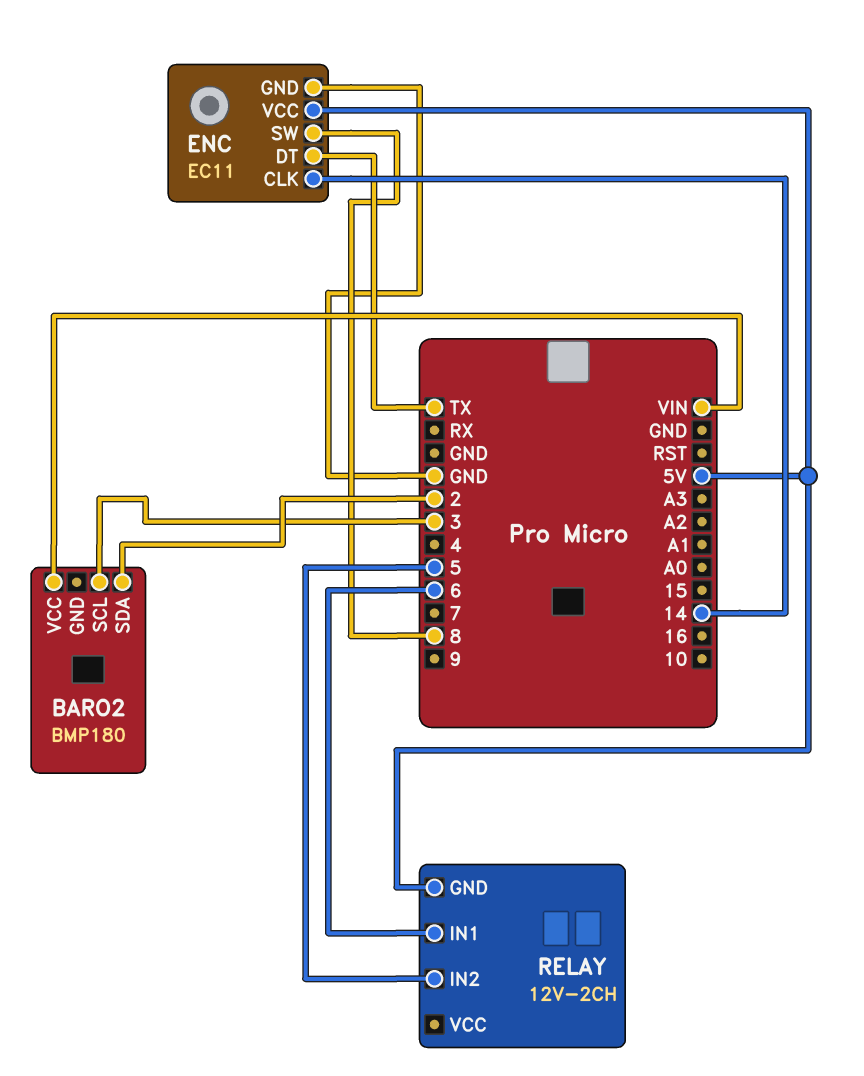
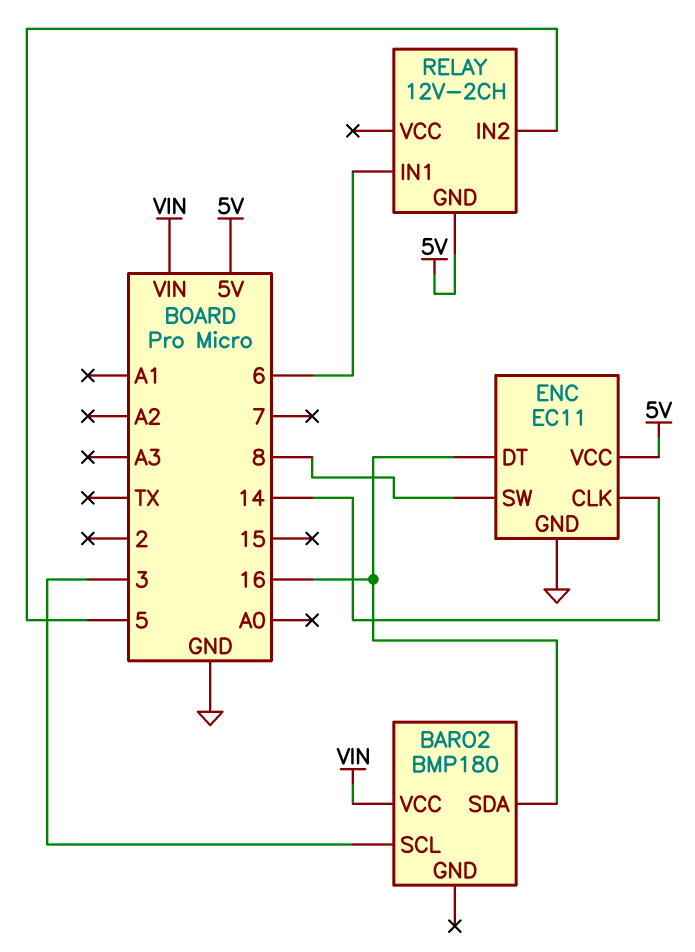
BARO2 pin SDA: 2 -> 16
ENC pin DT: TX -> 16

